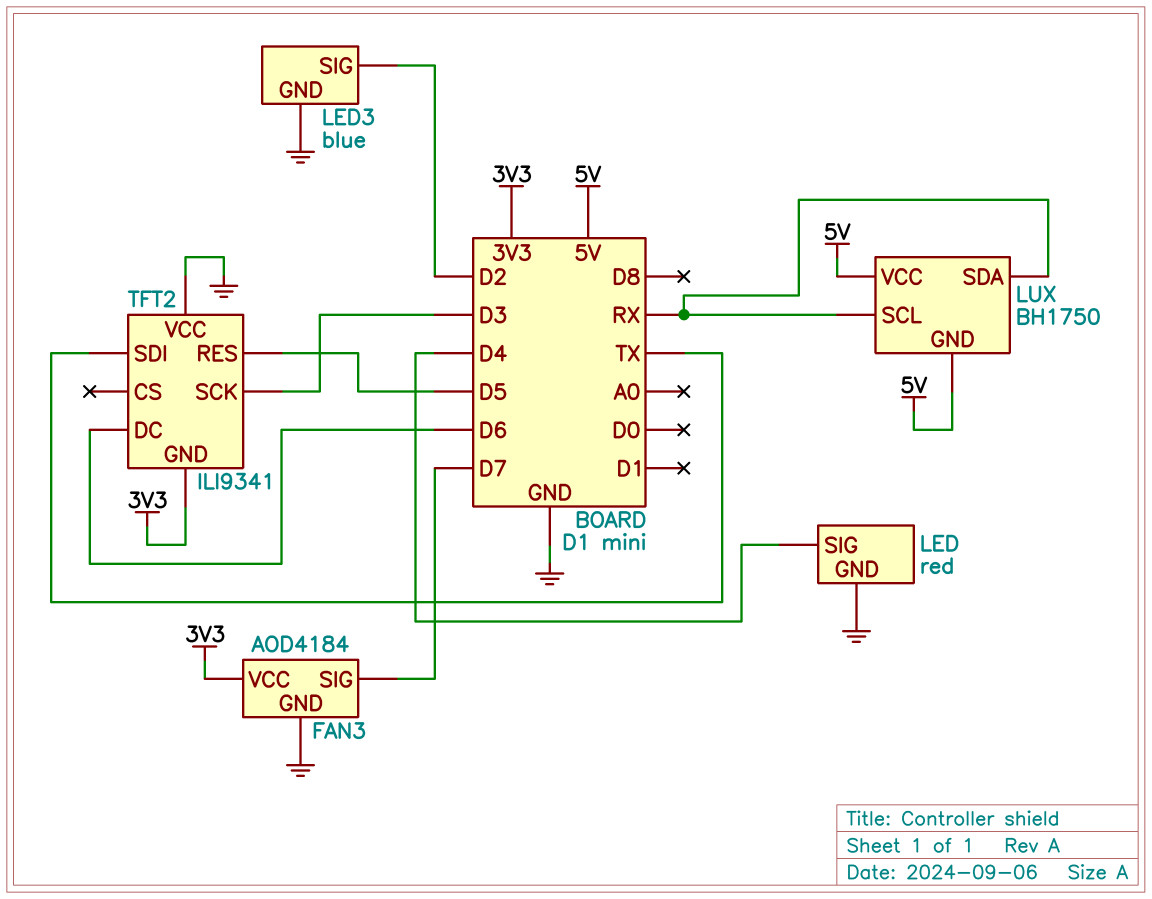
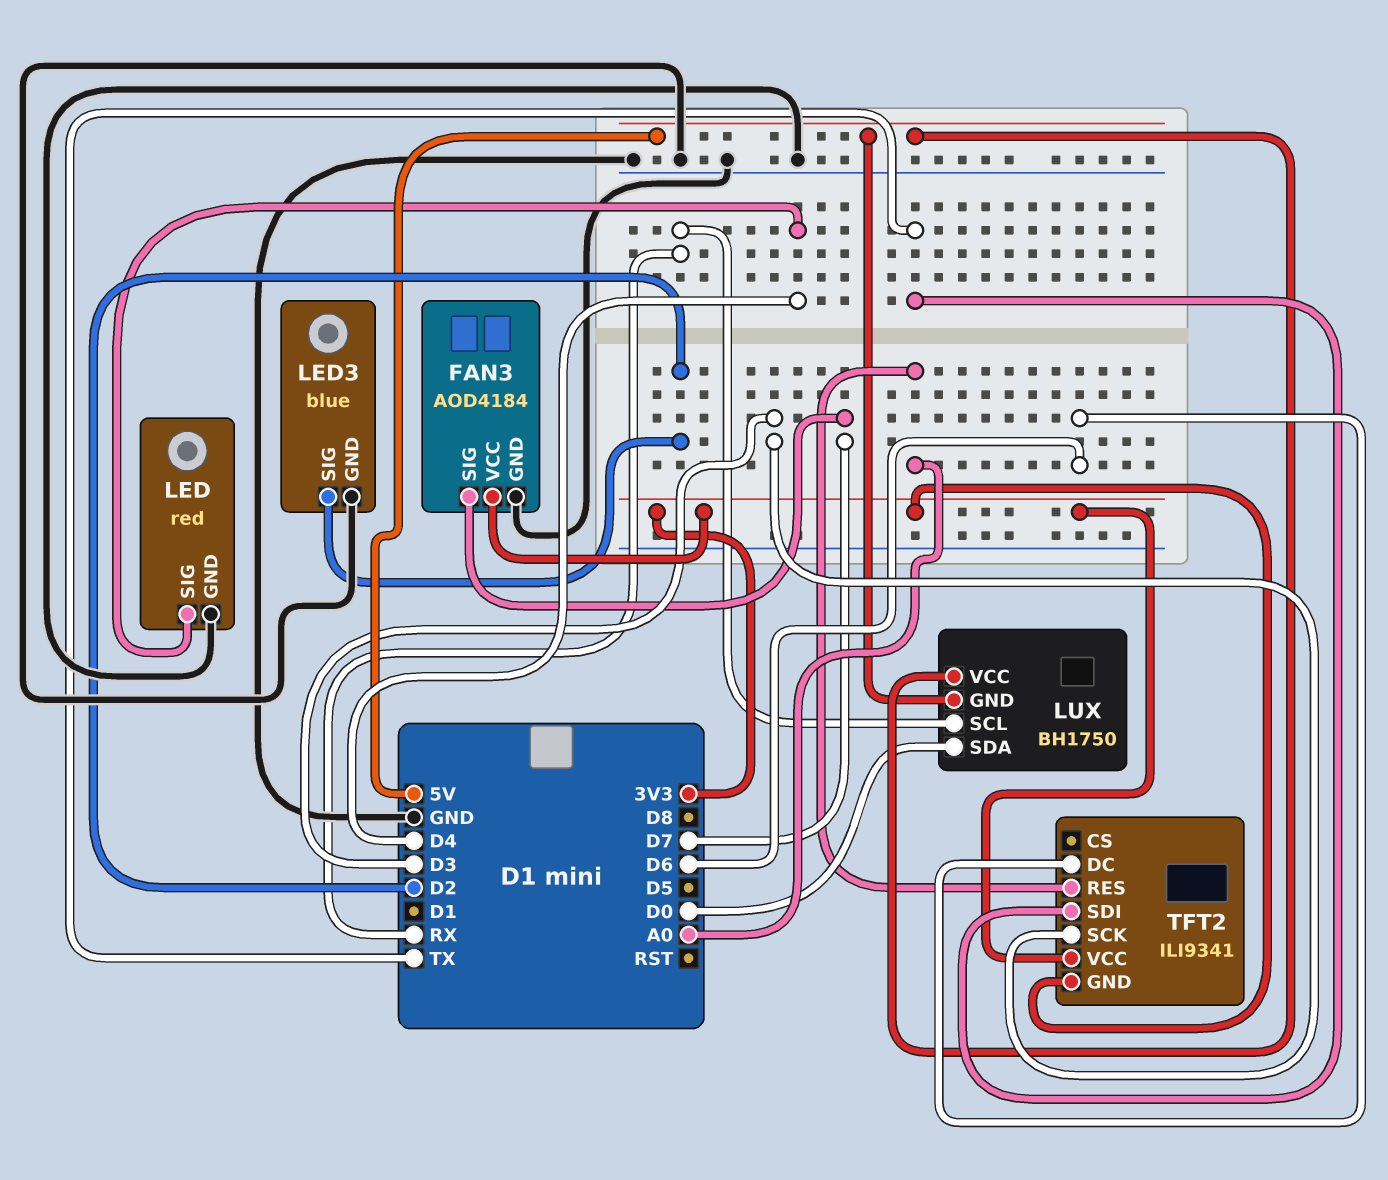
LUX pin SDA: RX -> D0
TFT2 pin RES: D5 -> A0
TFT2 pin VCC: GND -> 3V3

